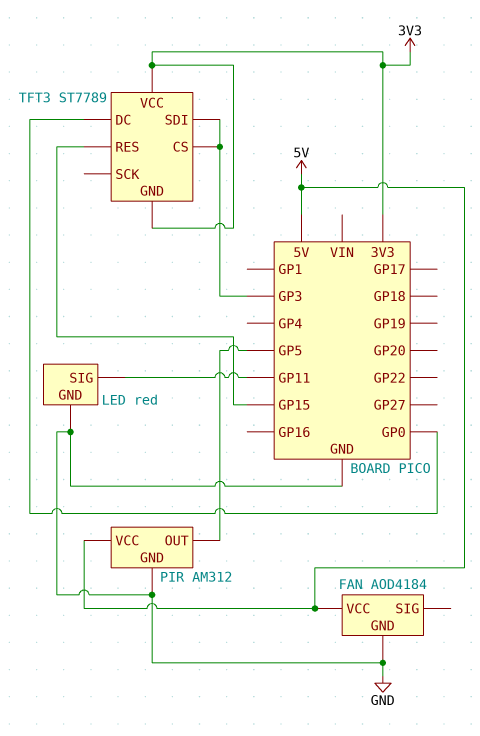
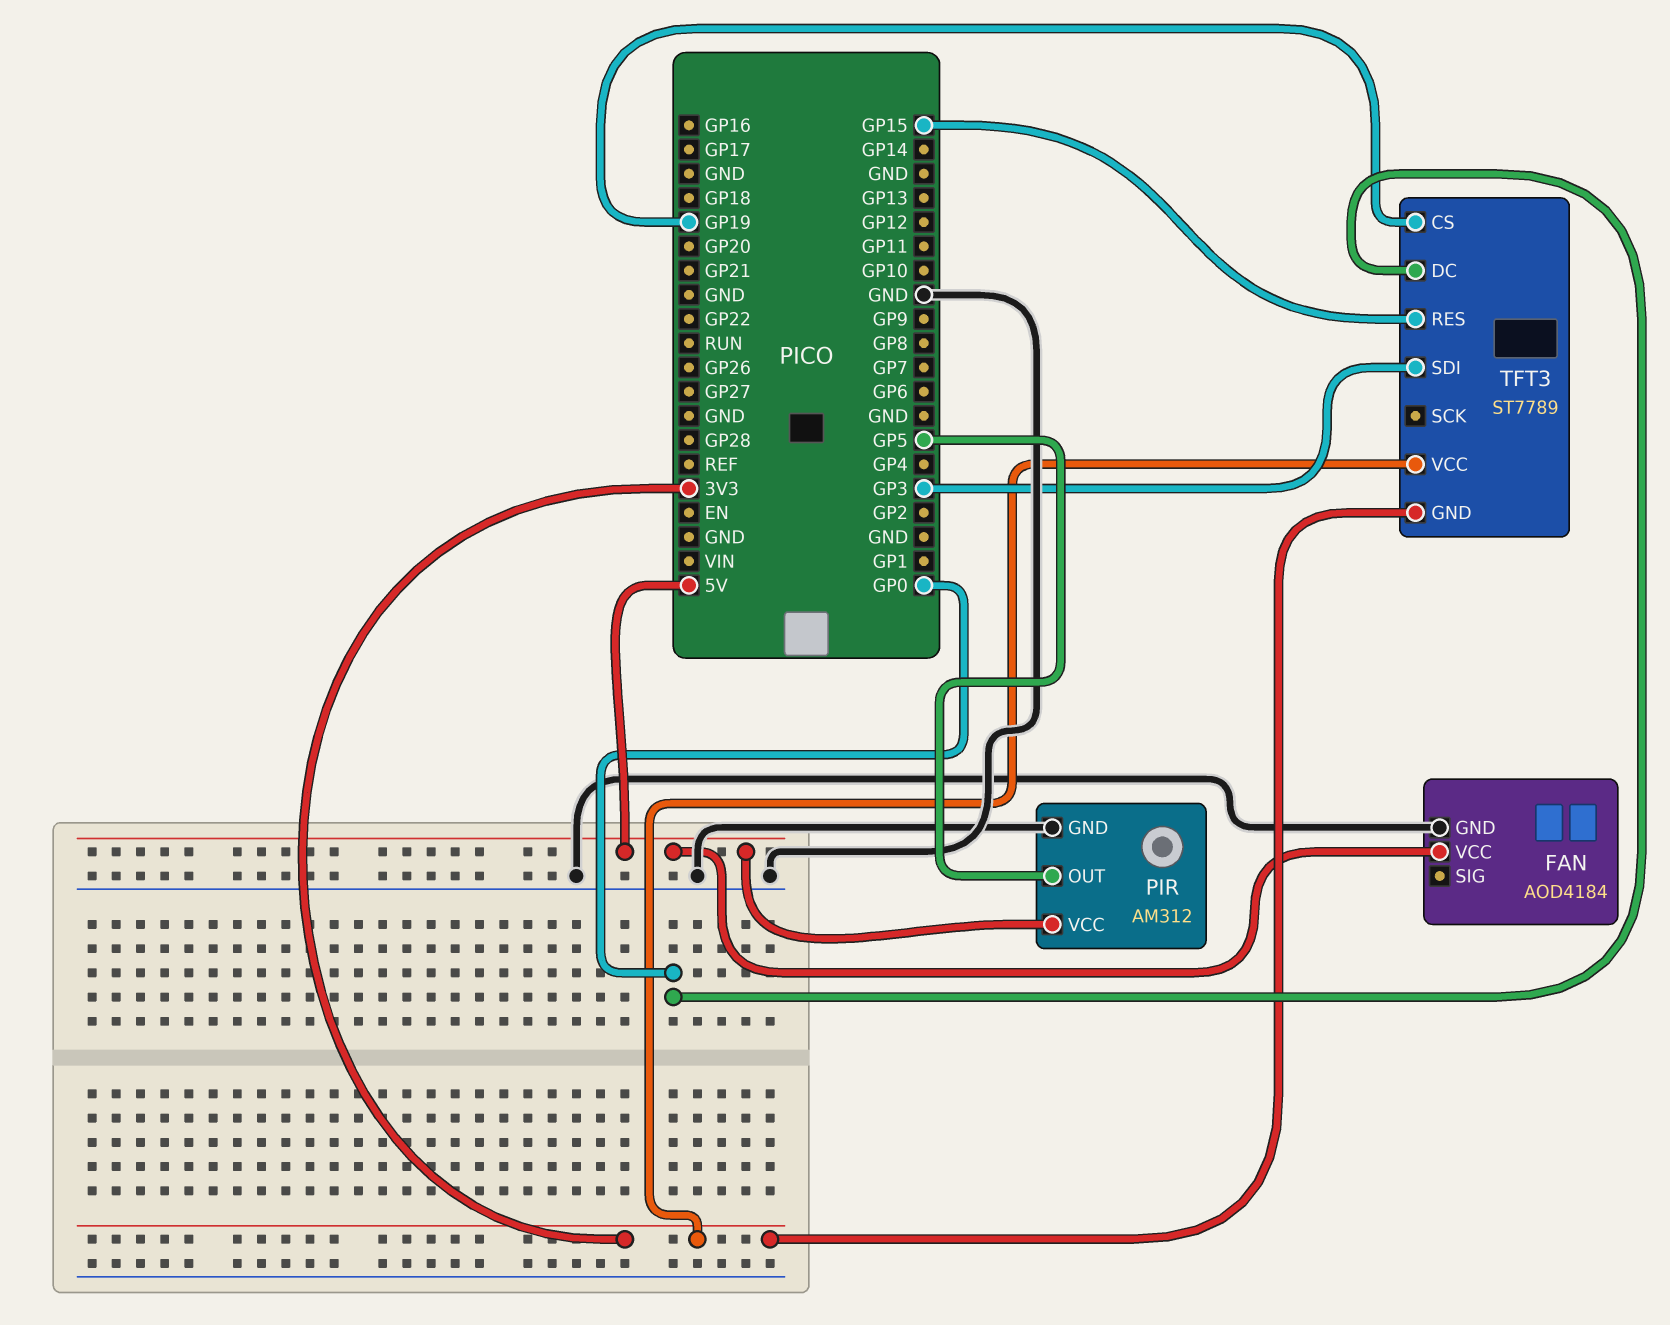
LED: red -> none
LED pin GND: GND -> none
LED pin SIG: GP11 -> none
TFT3 pin CS: GP3 -> GP19

